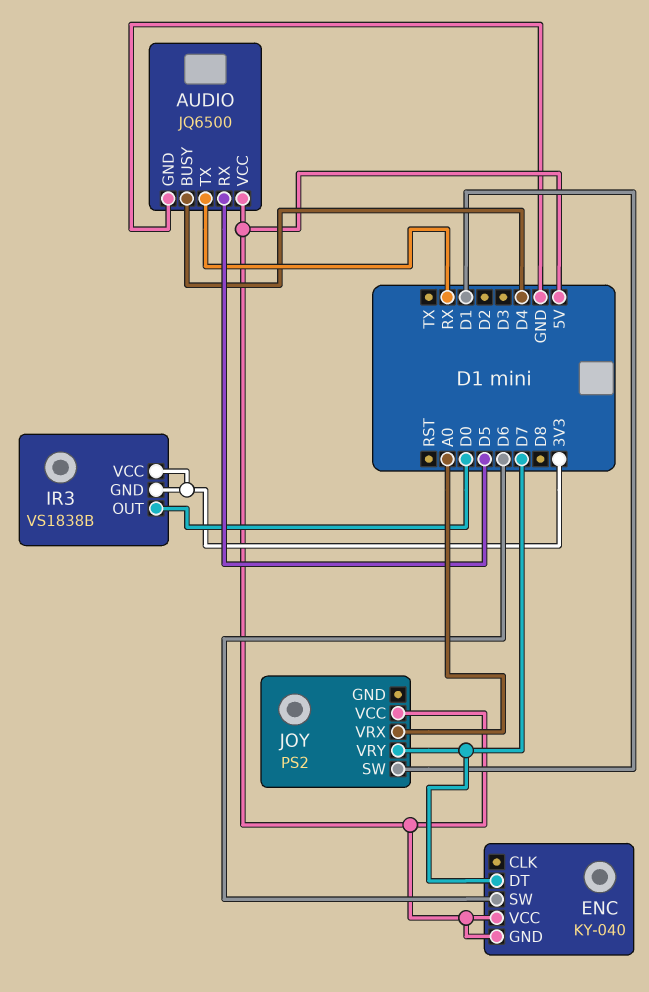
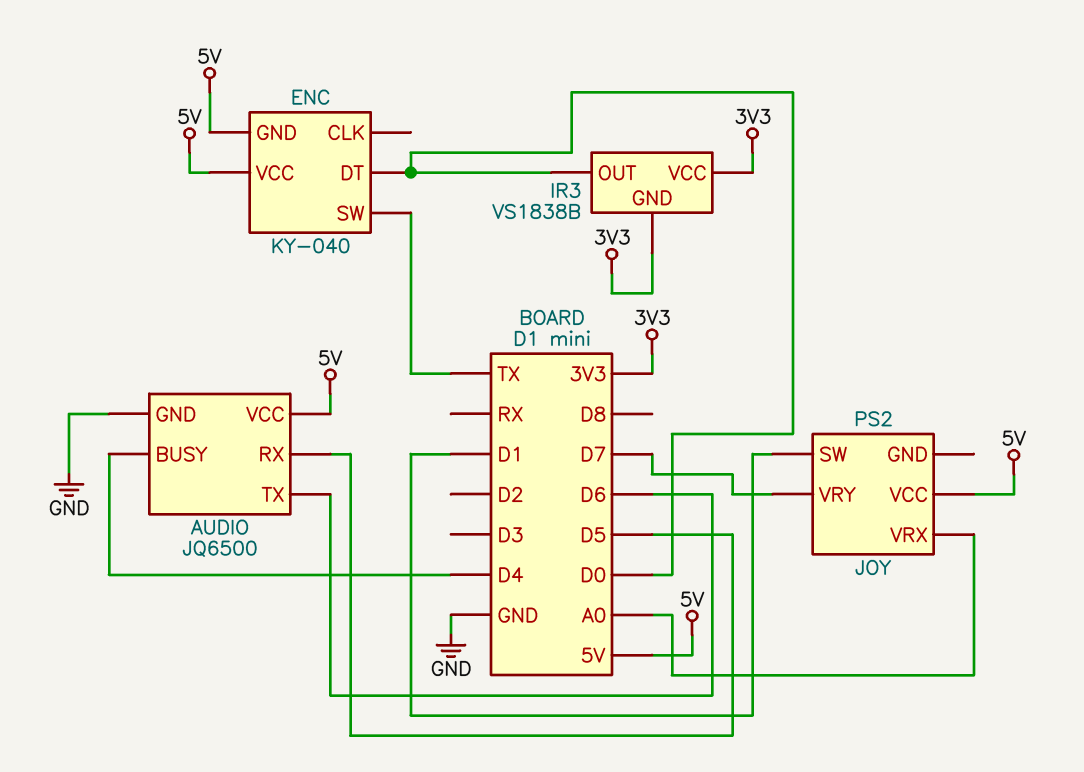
AUDIO pin TX: RX -> D6
ENC pin DT: D7 -> D0
ENC pin SW: D6 -> TX

